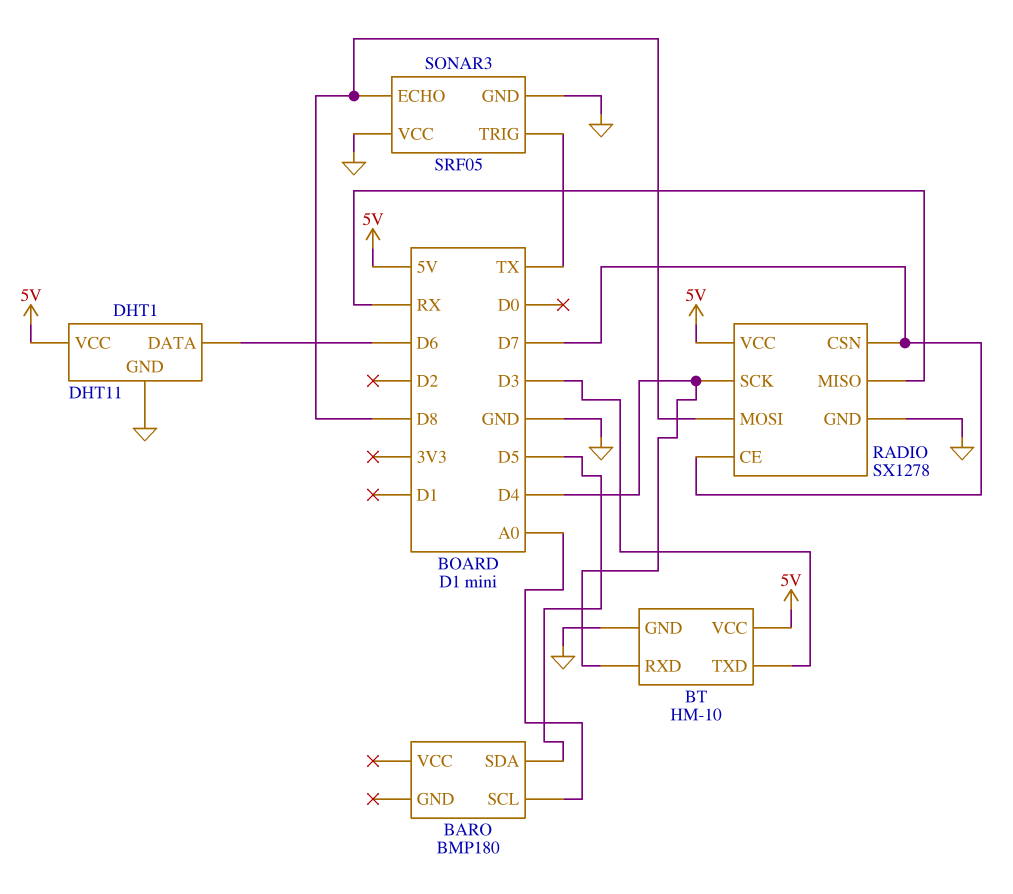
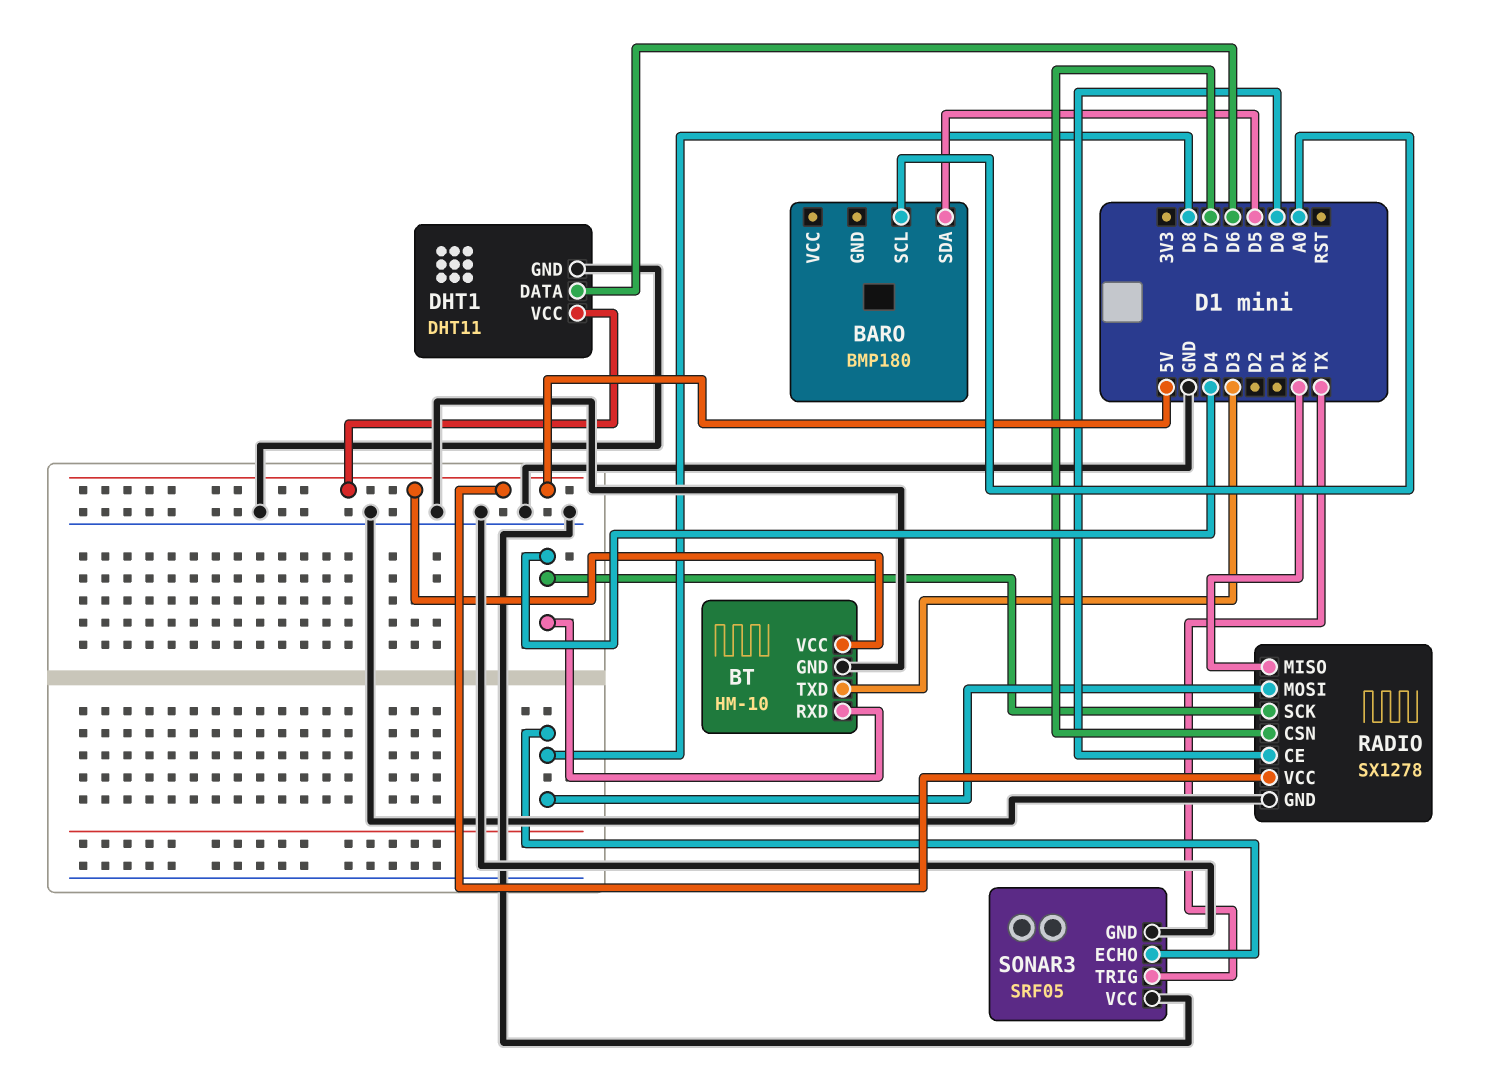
RADIO pin CE: D7 -> D0

